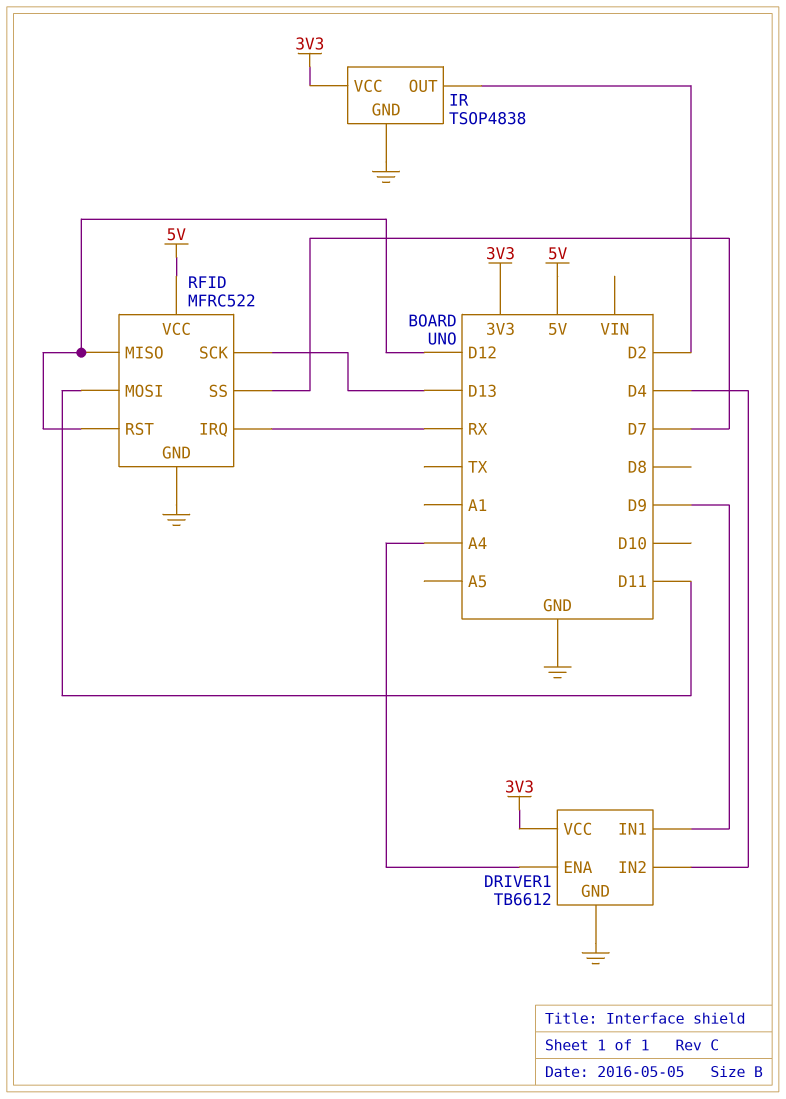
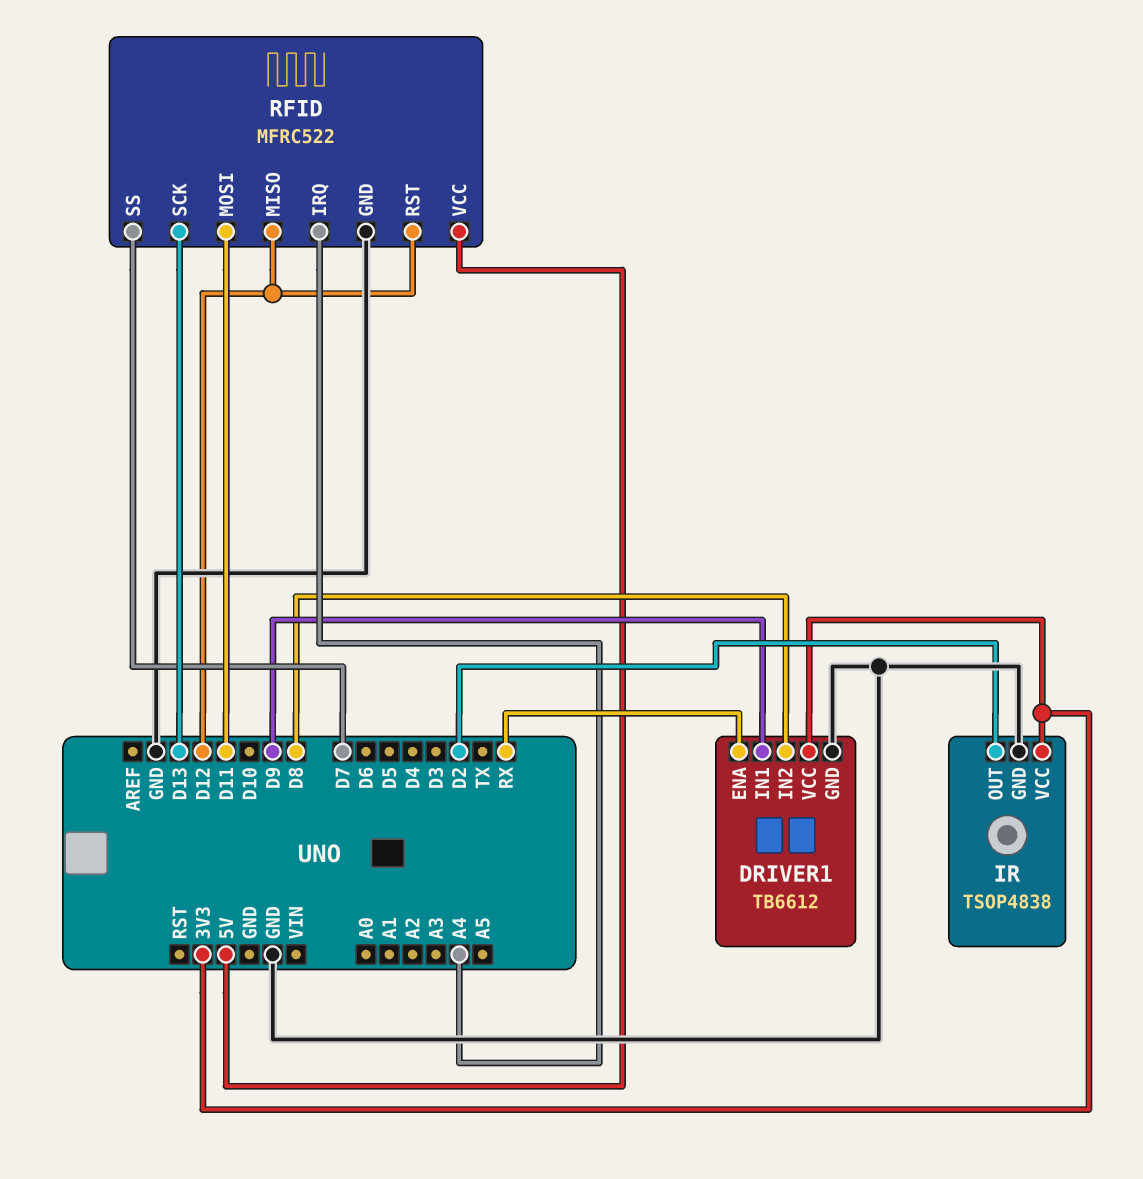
DRIVER1 pin ENA: A4 -> RX
DRIVER1 pin IN2: D4 -> D8
RFID pin IRQ: RX -> A4

